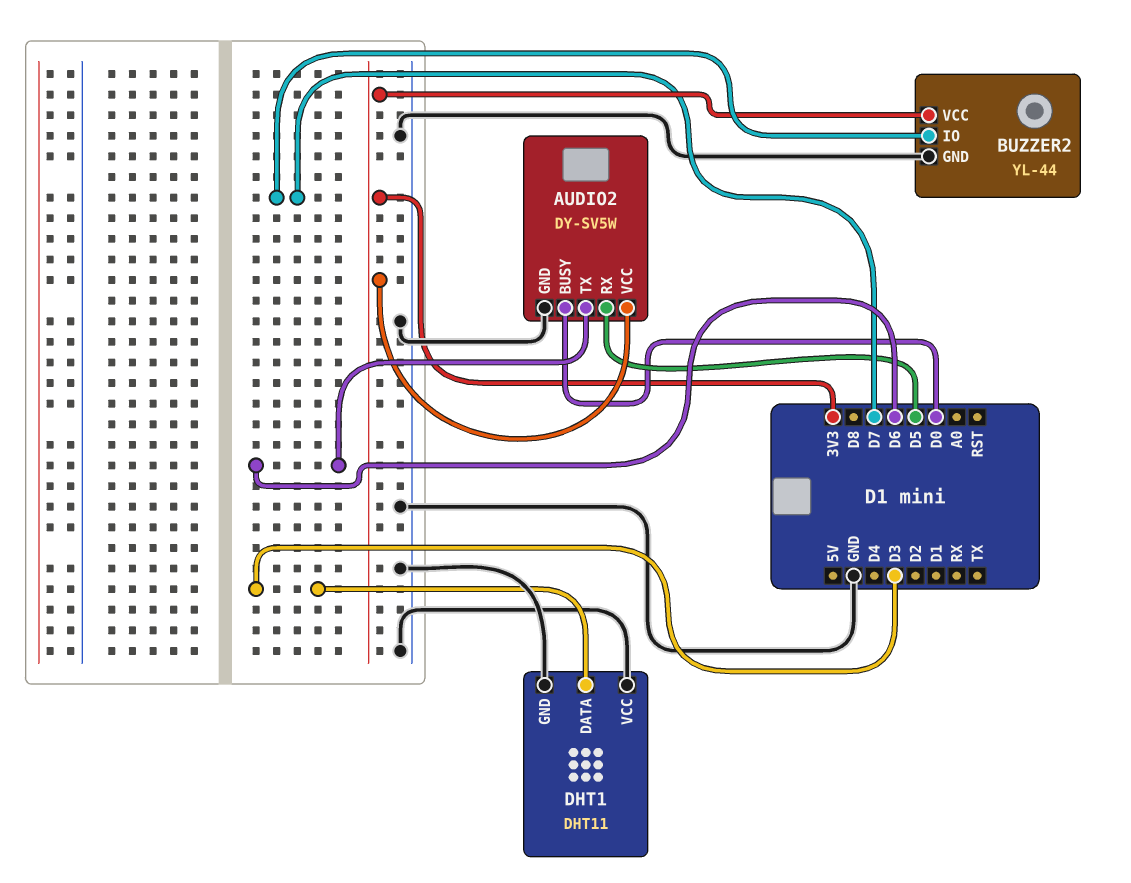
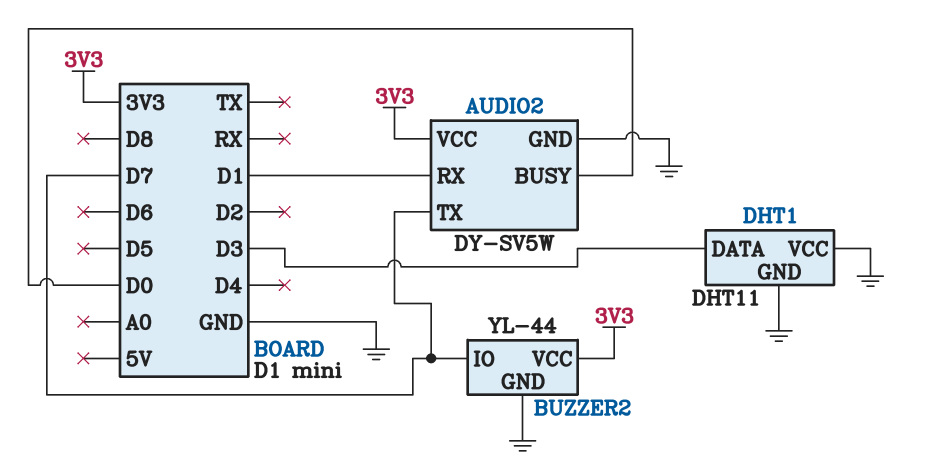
AUDIO2 pin RX: D5 -> D1
AUDIO2 pin TX: D6 -> D7

